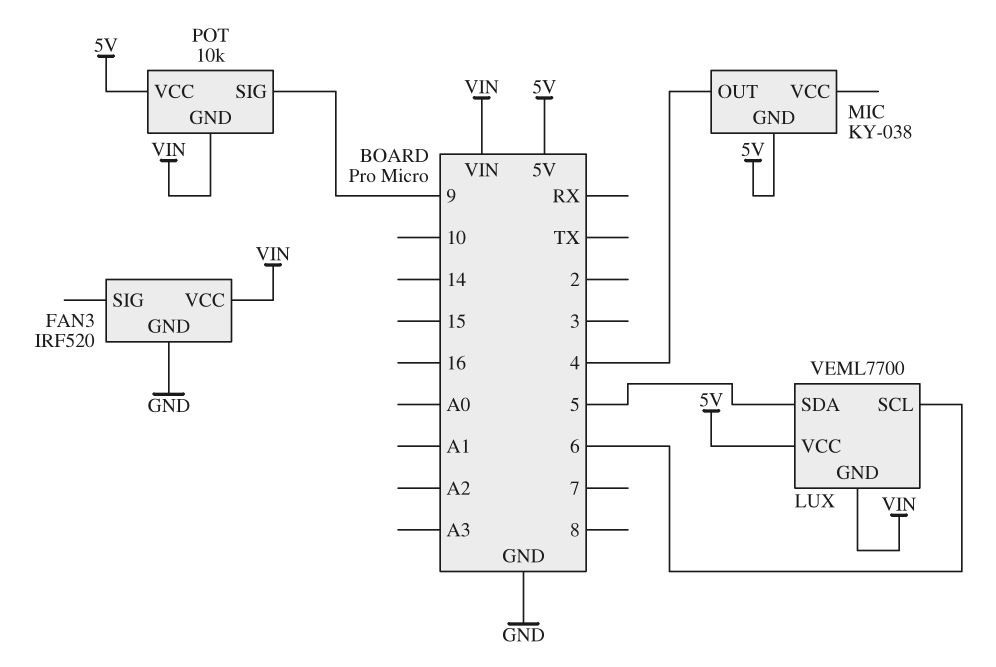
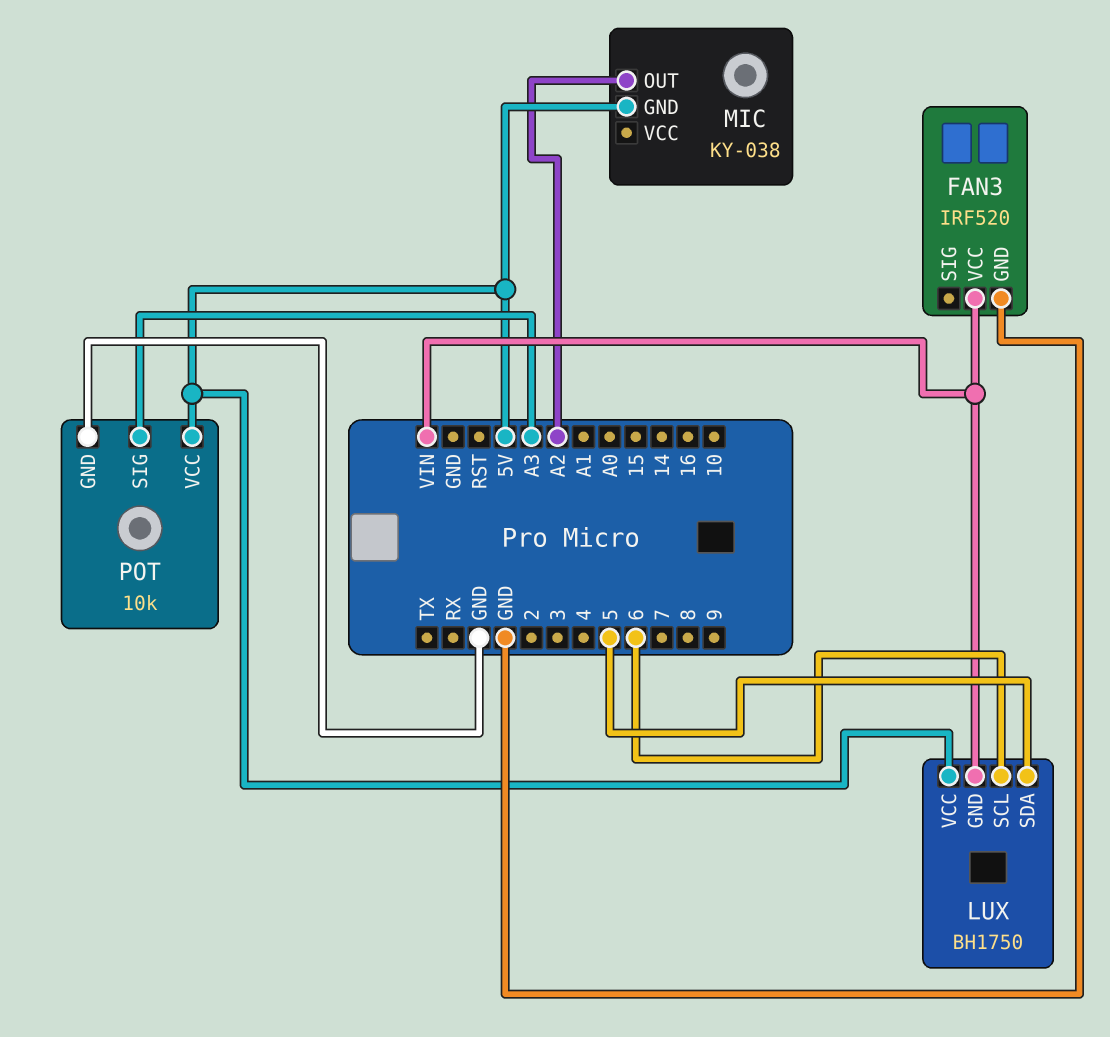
LUX: VEML7700 -> BH1750
MIC pin OUT: 4 -> A2
POT pin GND: VIN -> GND
POT pin SIG: 9 -> A3

